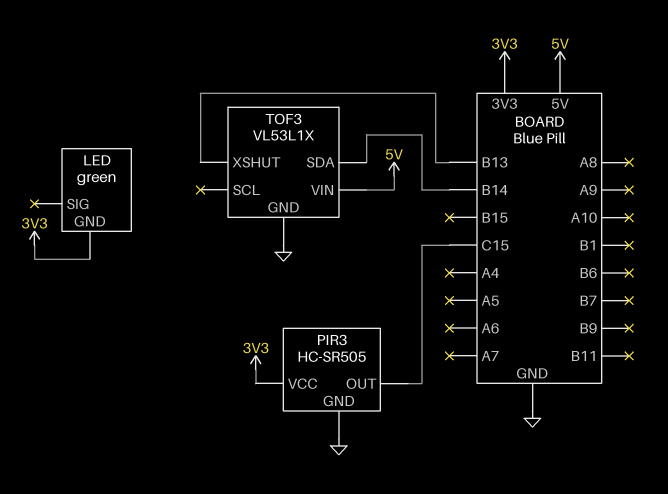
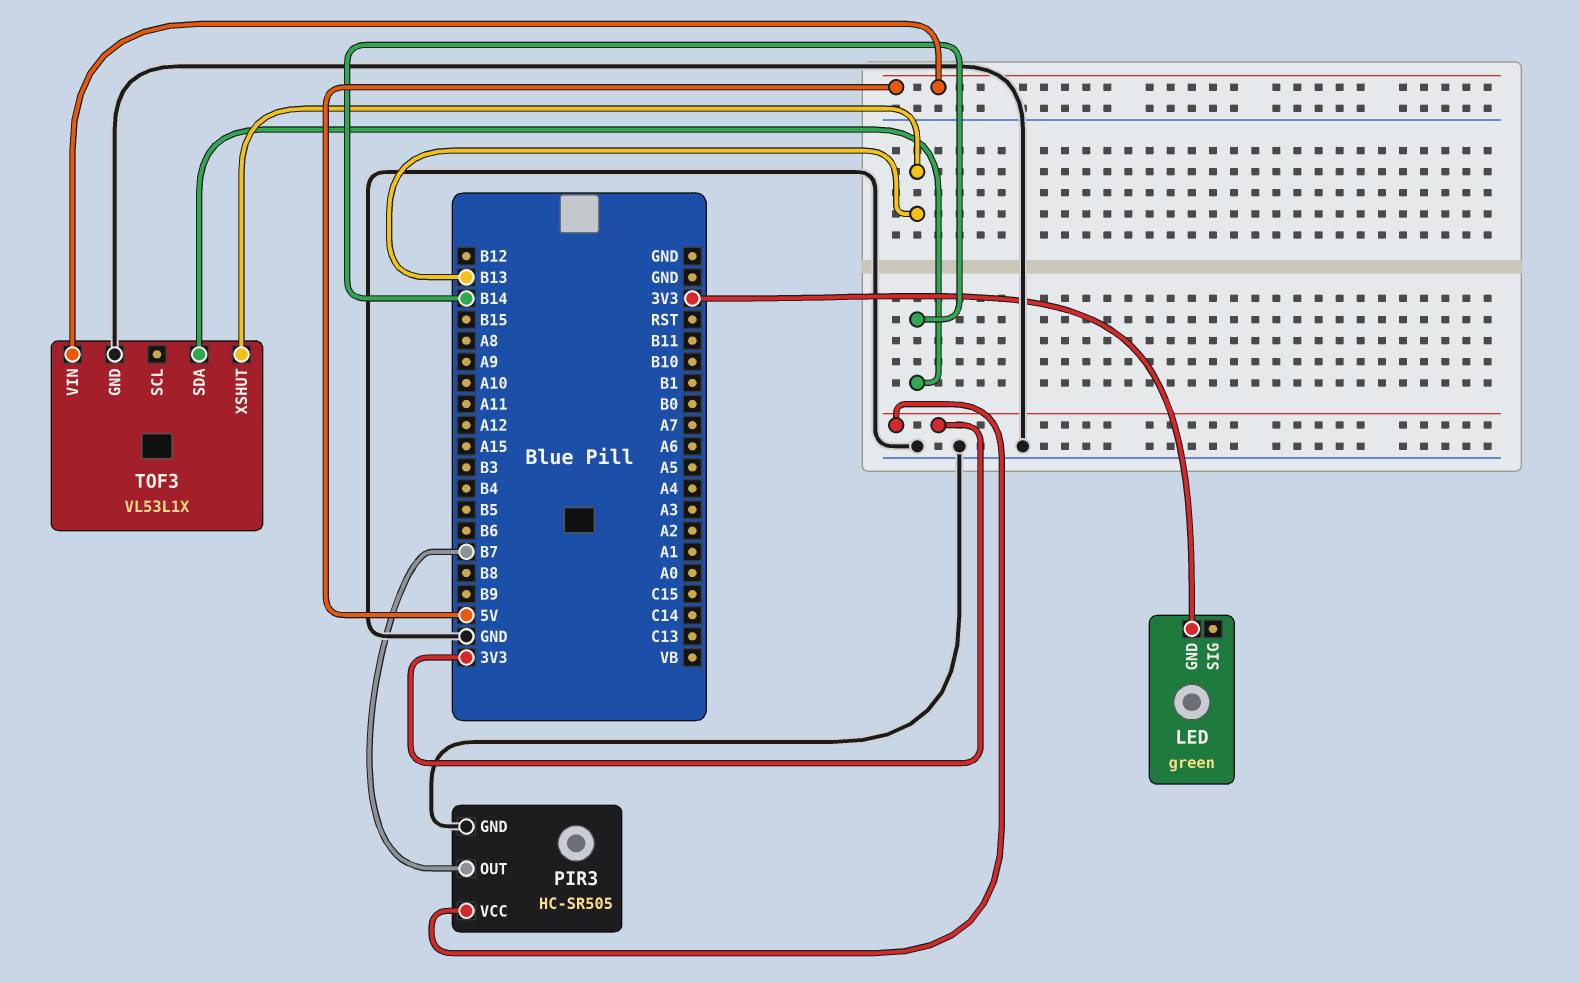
PIR3 pin OUT: C15 -> B7

